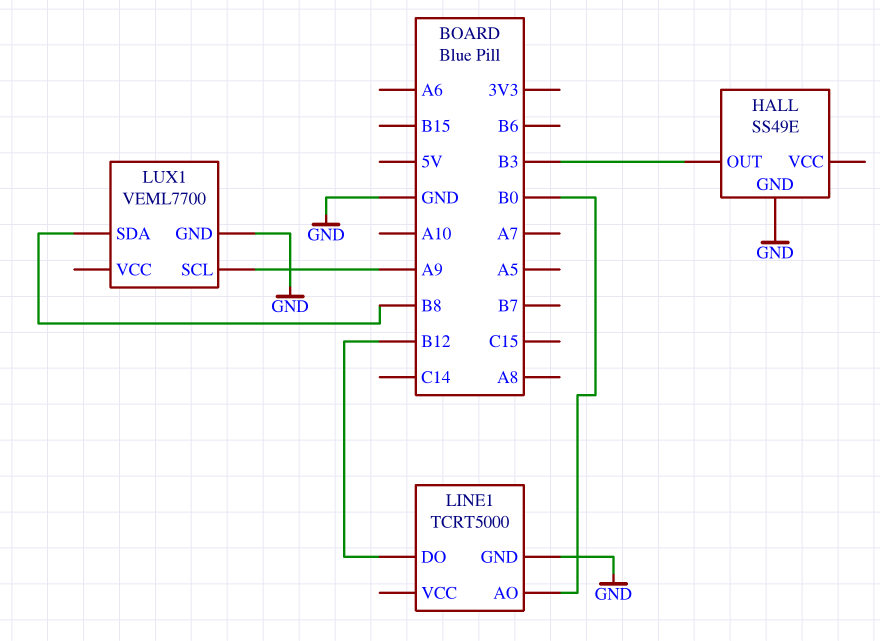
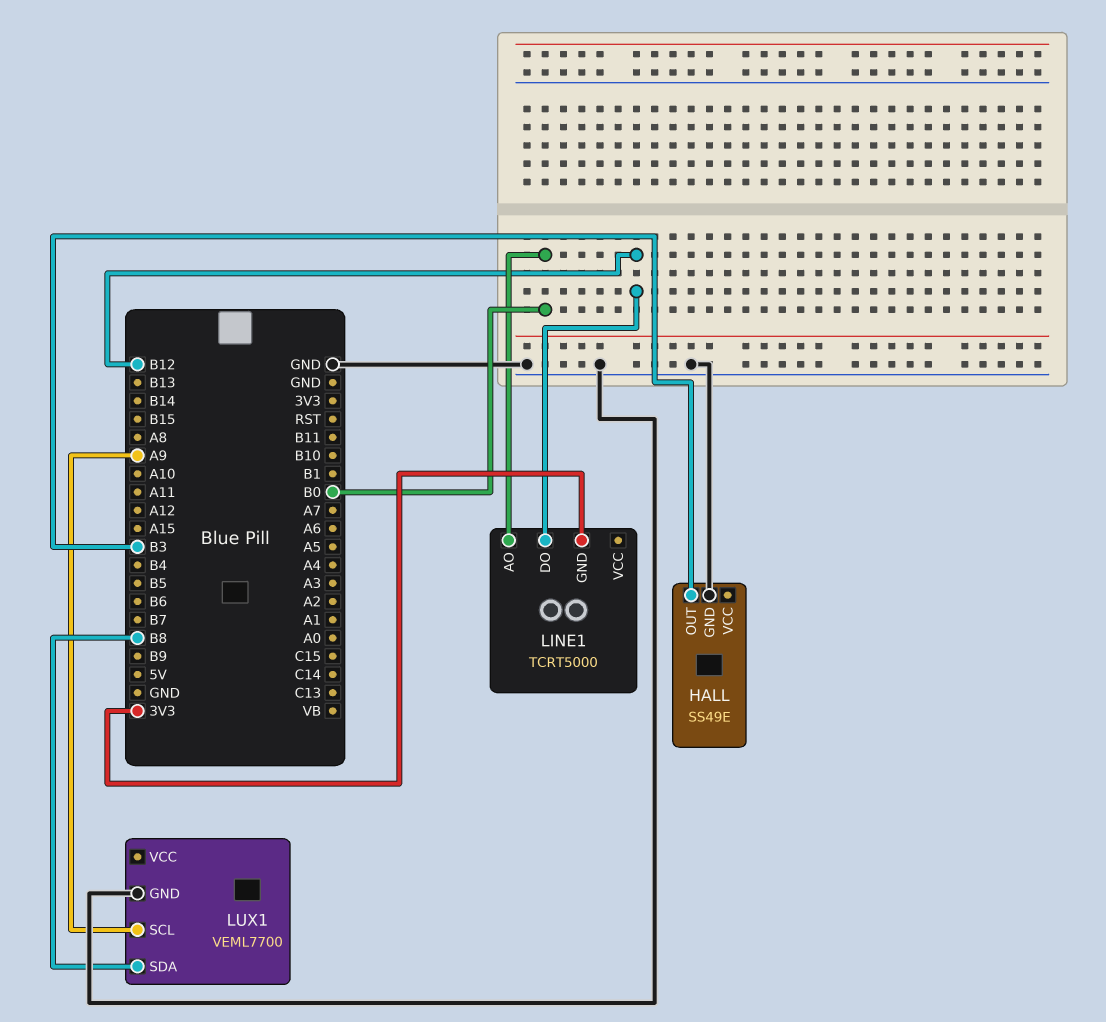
LINE1 pin GND: GND -> 3V3

